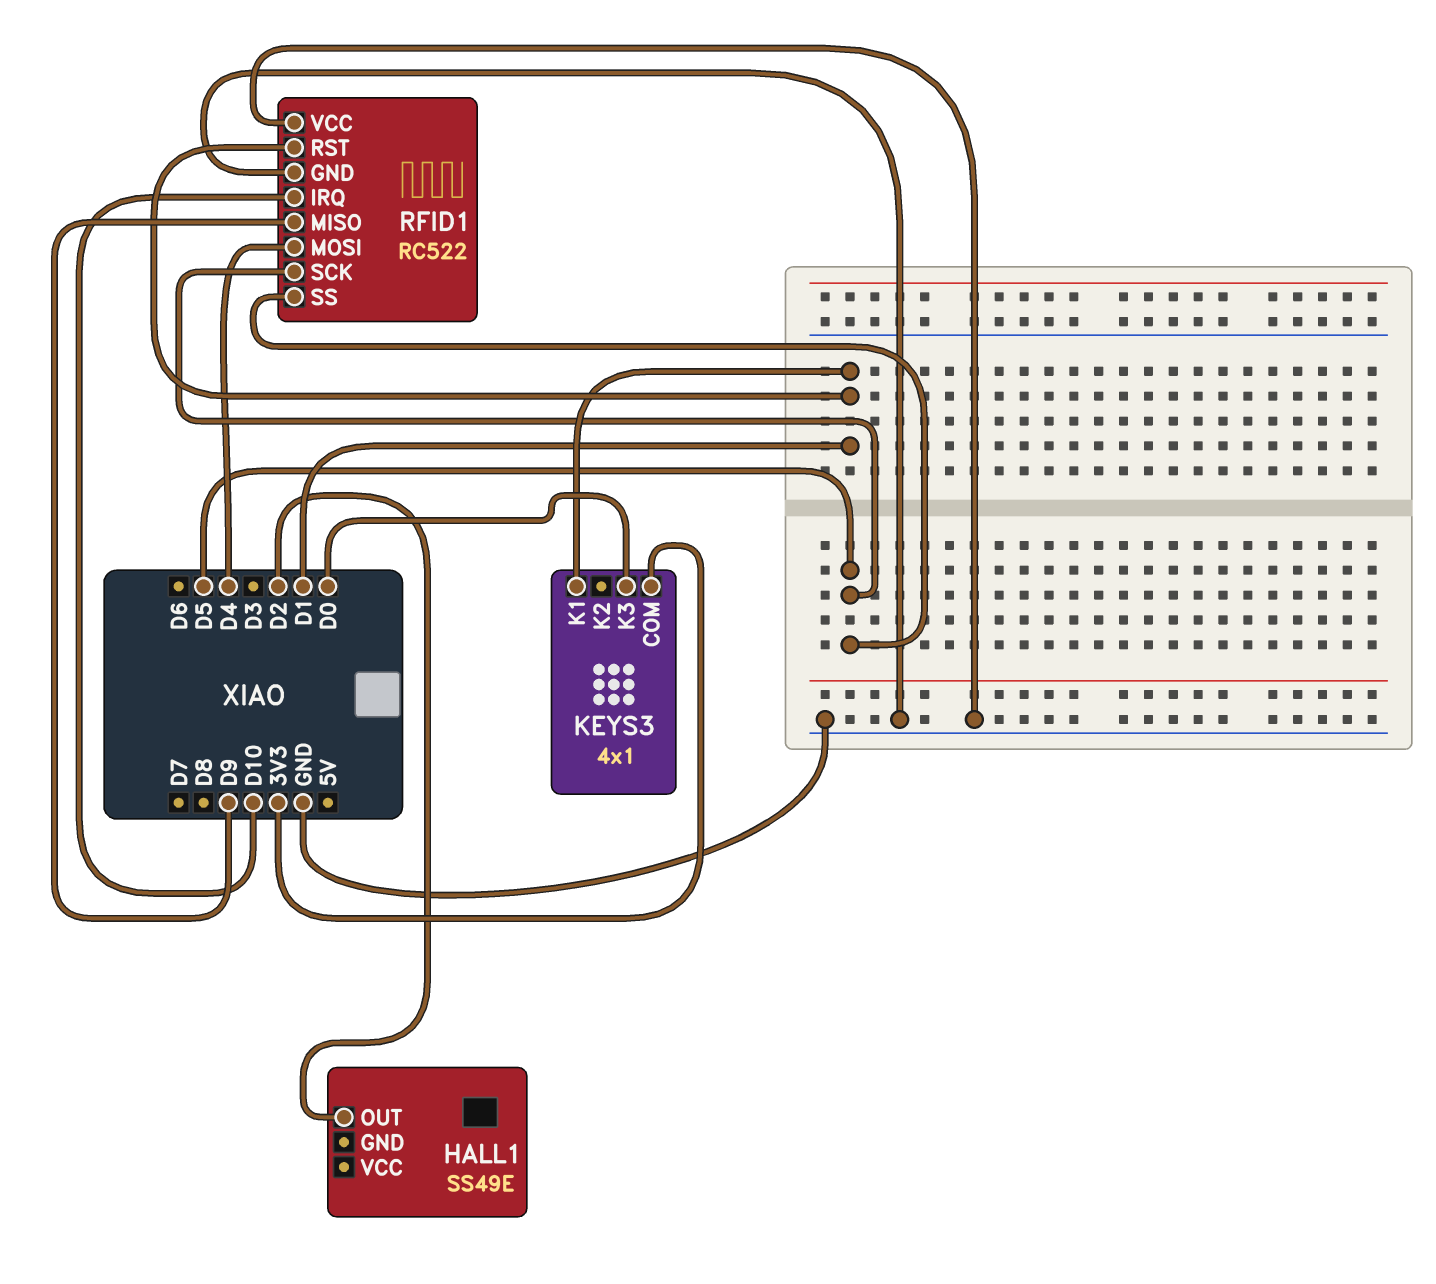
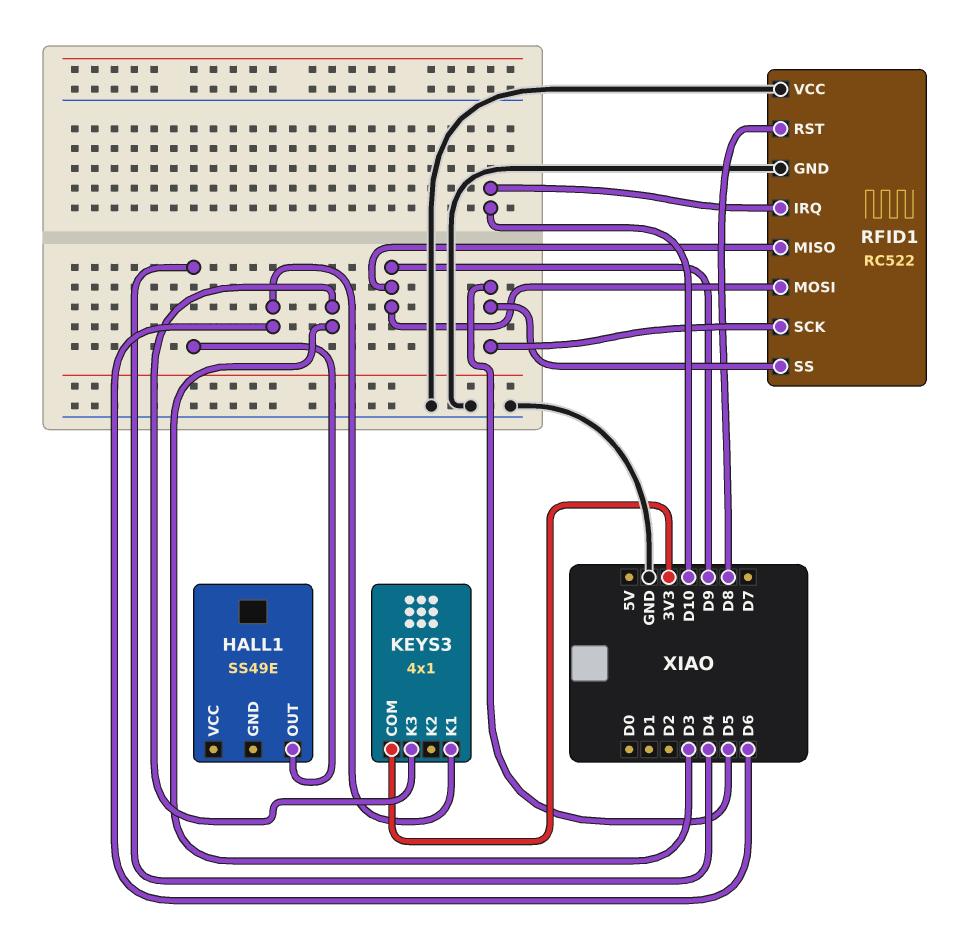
HALL1 pin OUT: D2 -> D4
KEYS3 pin K1: D1 -> D6
KEYS3 pin K3: D0 -> D3
RFID1 pin MOSI: D4 -> D9
RFID1 pin RST: D1 -> D8

